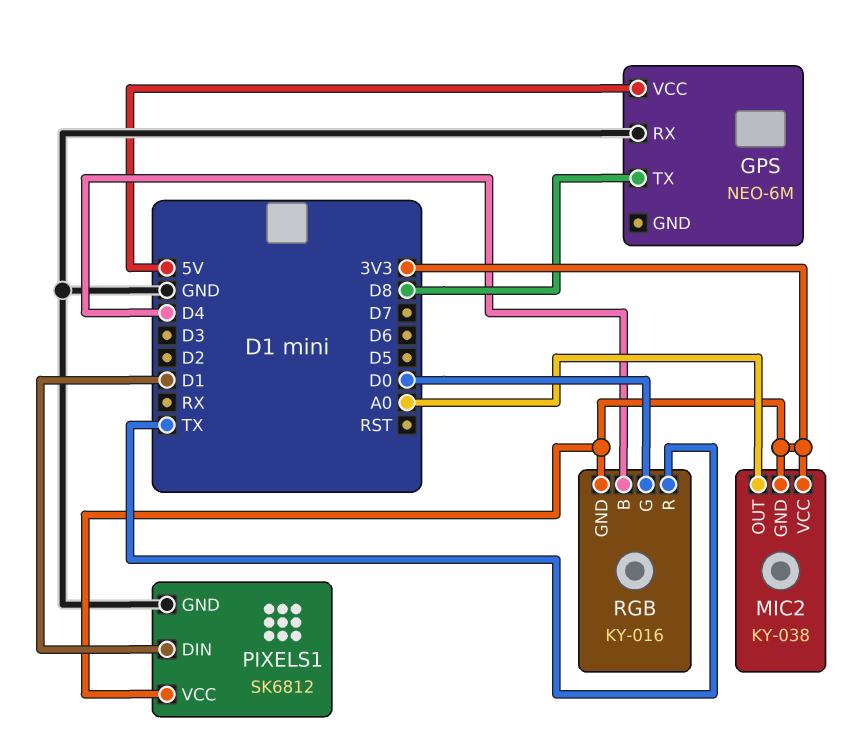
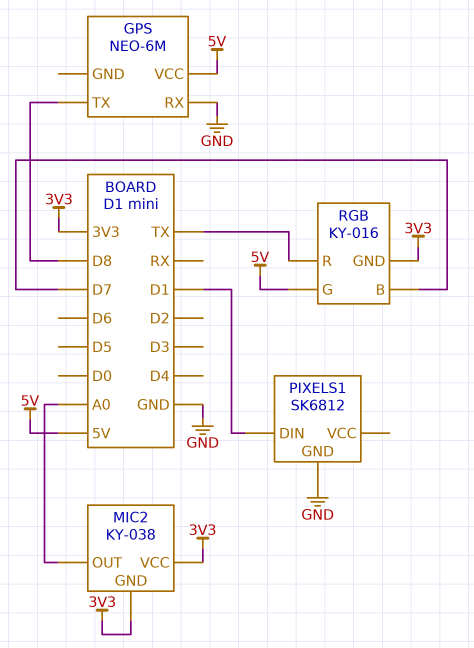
PIXELS1 pin VCC: 3V3 -> none
RGB pin B: D4 -> D7
RGB pin G: D0 -> 5V

